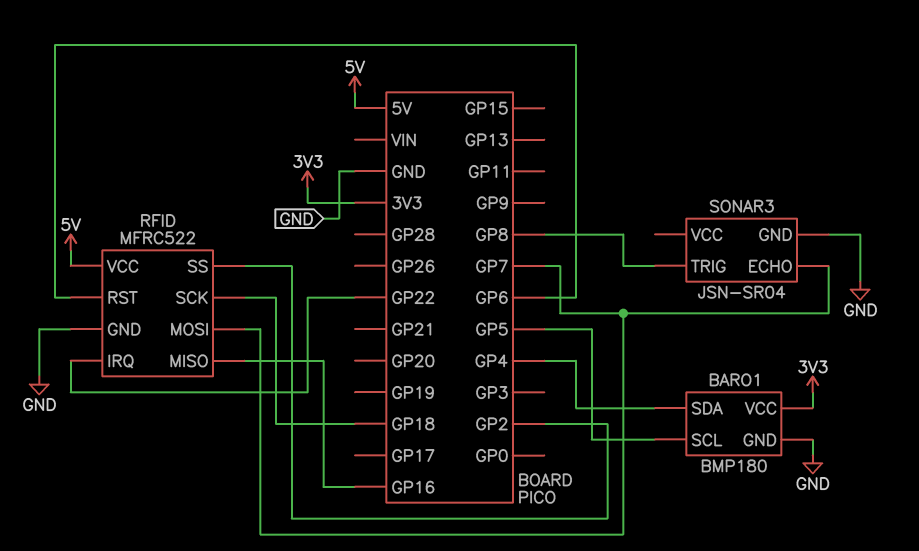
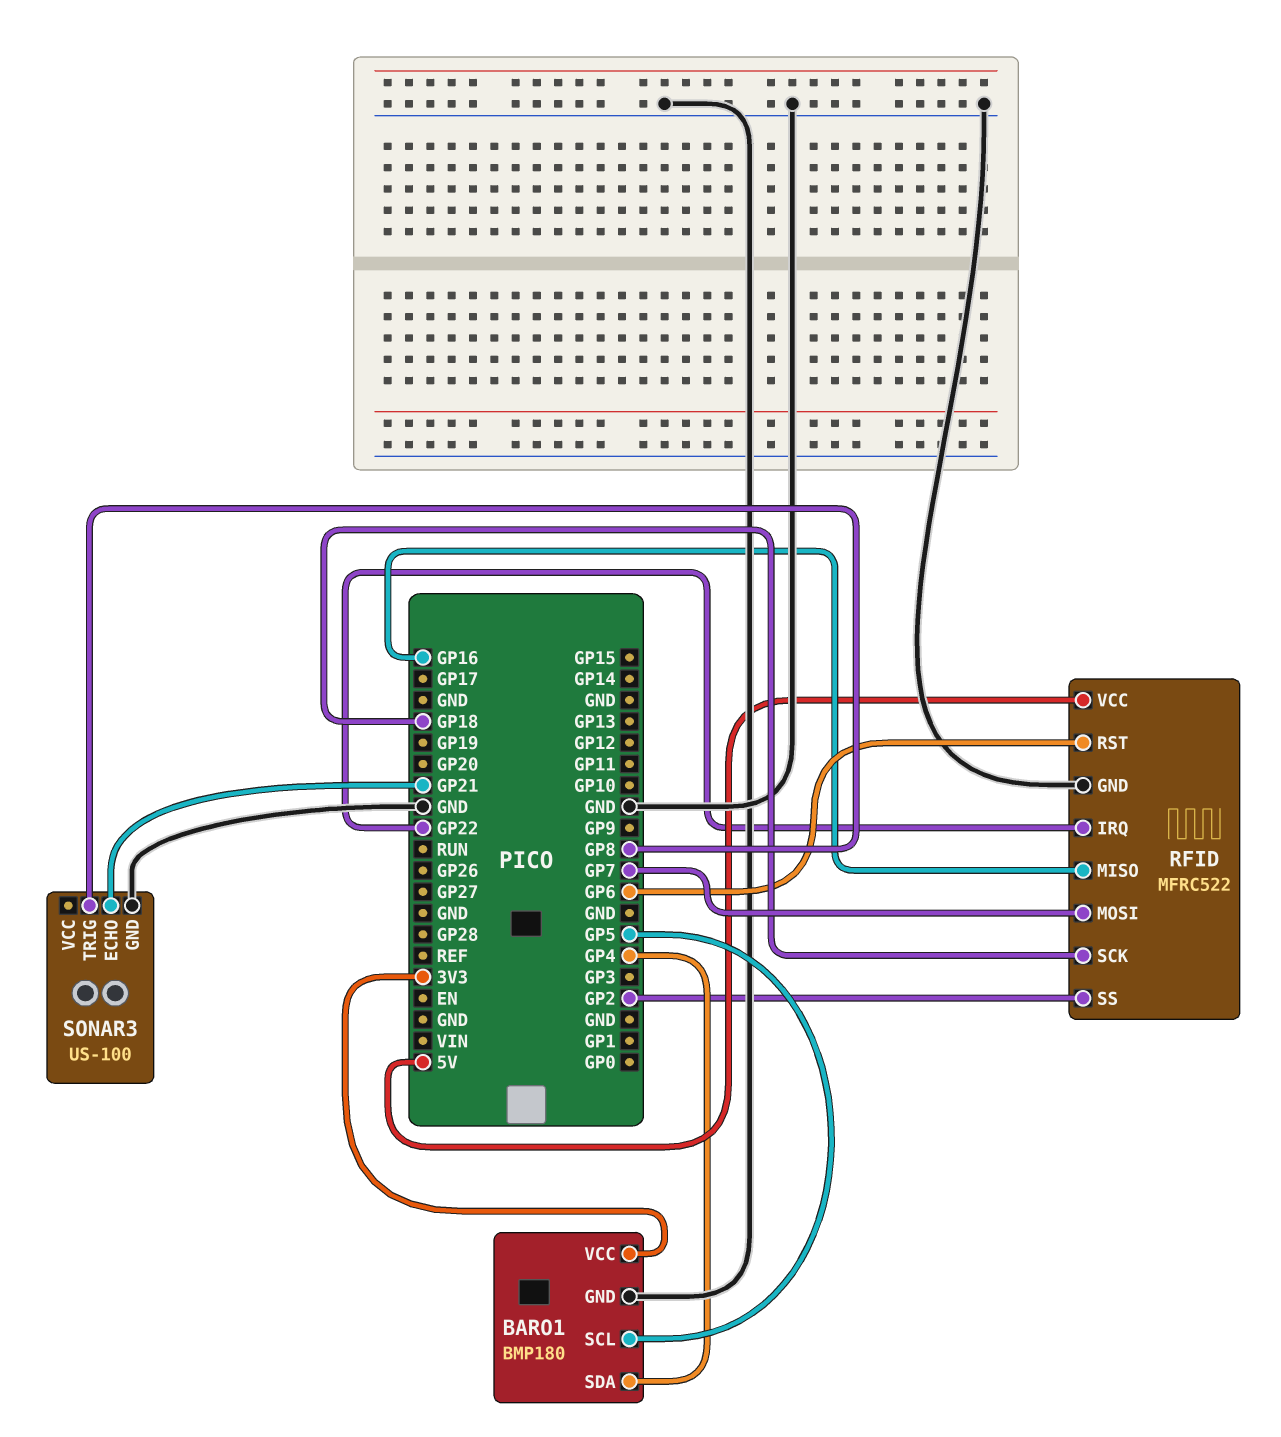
SONAR3: JSN-SR04 -> US-100
SONAR3 pin ECHO: GP7 -> GP21

